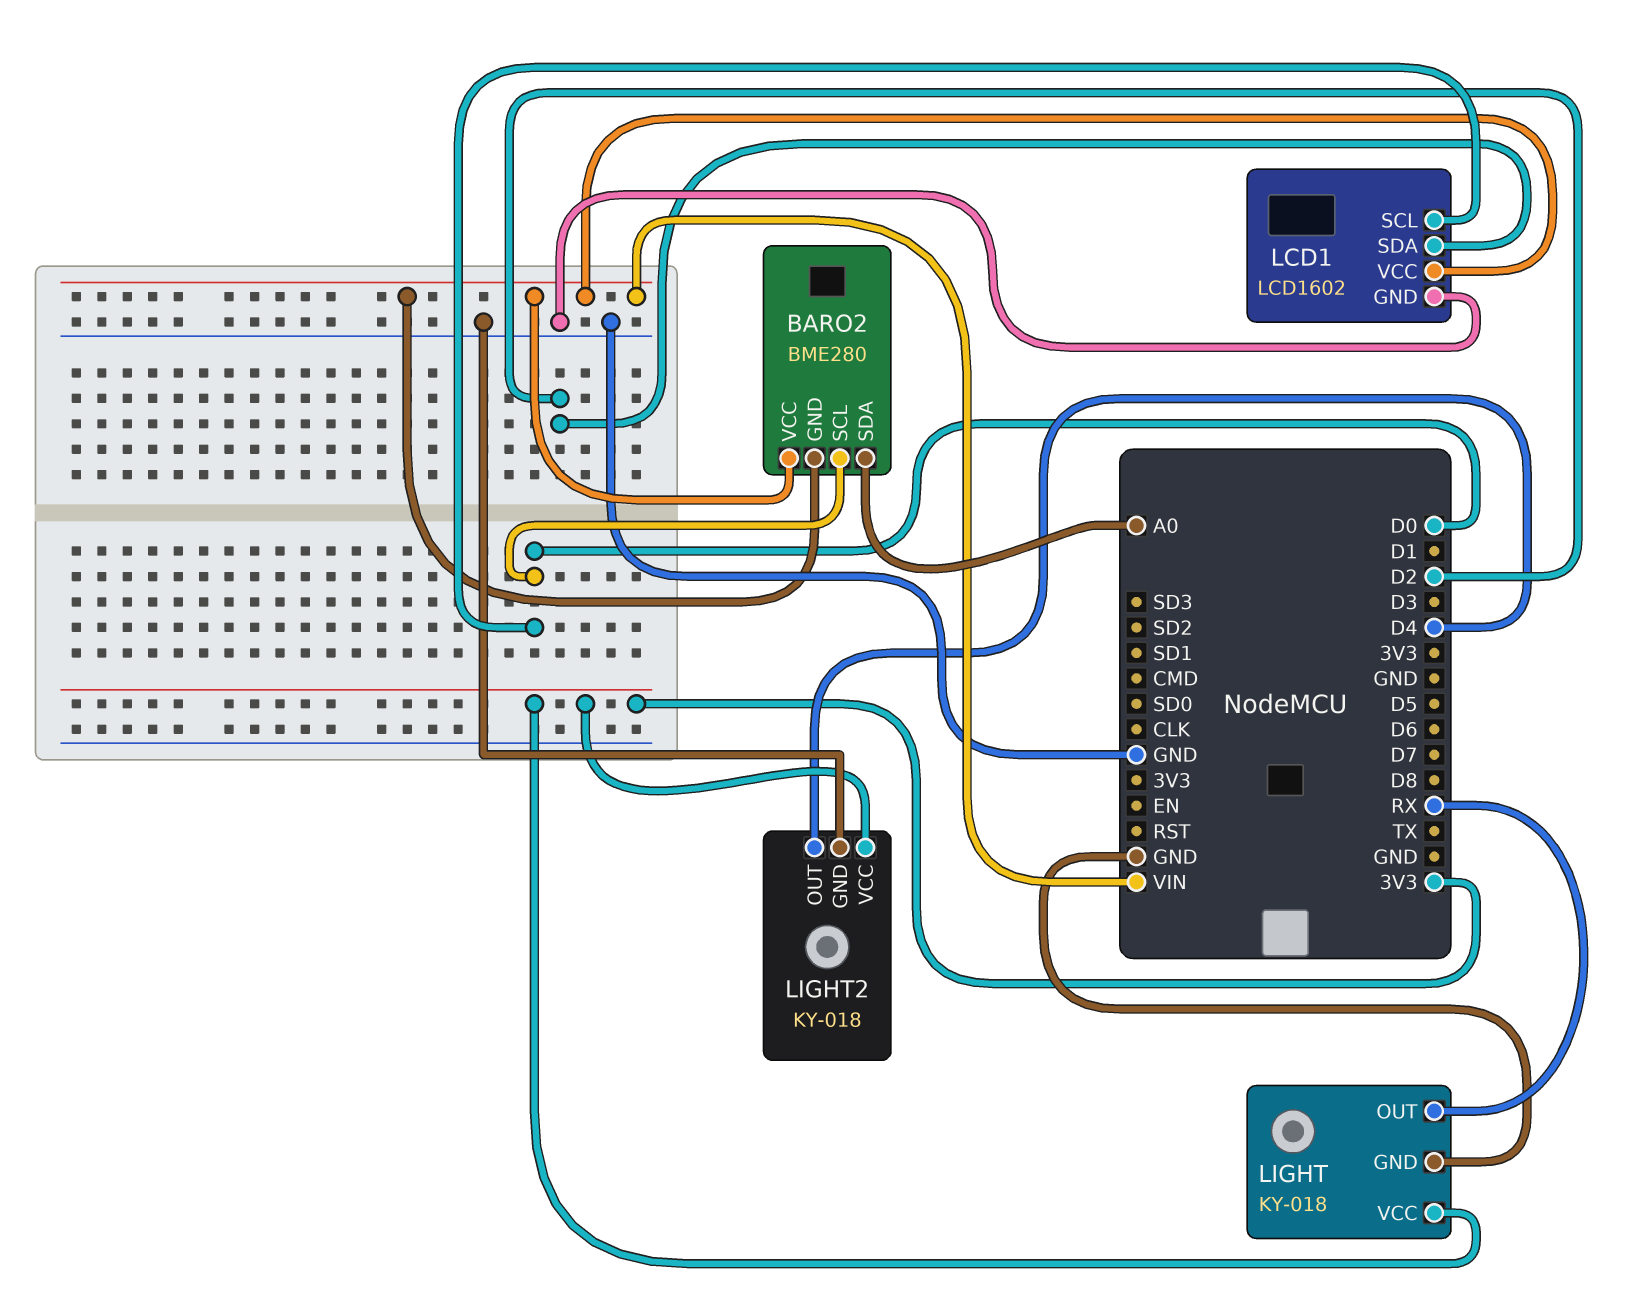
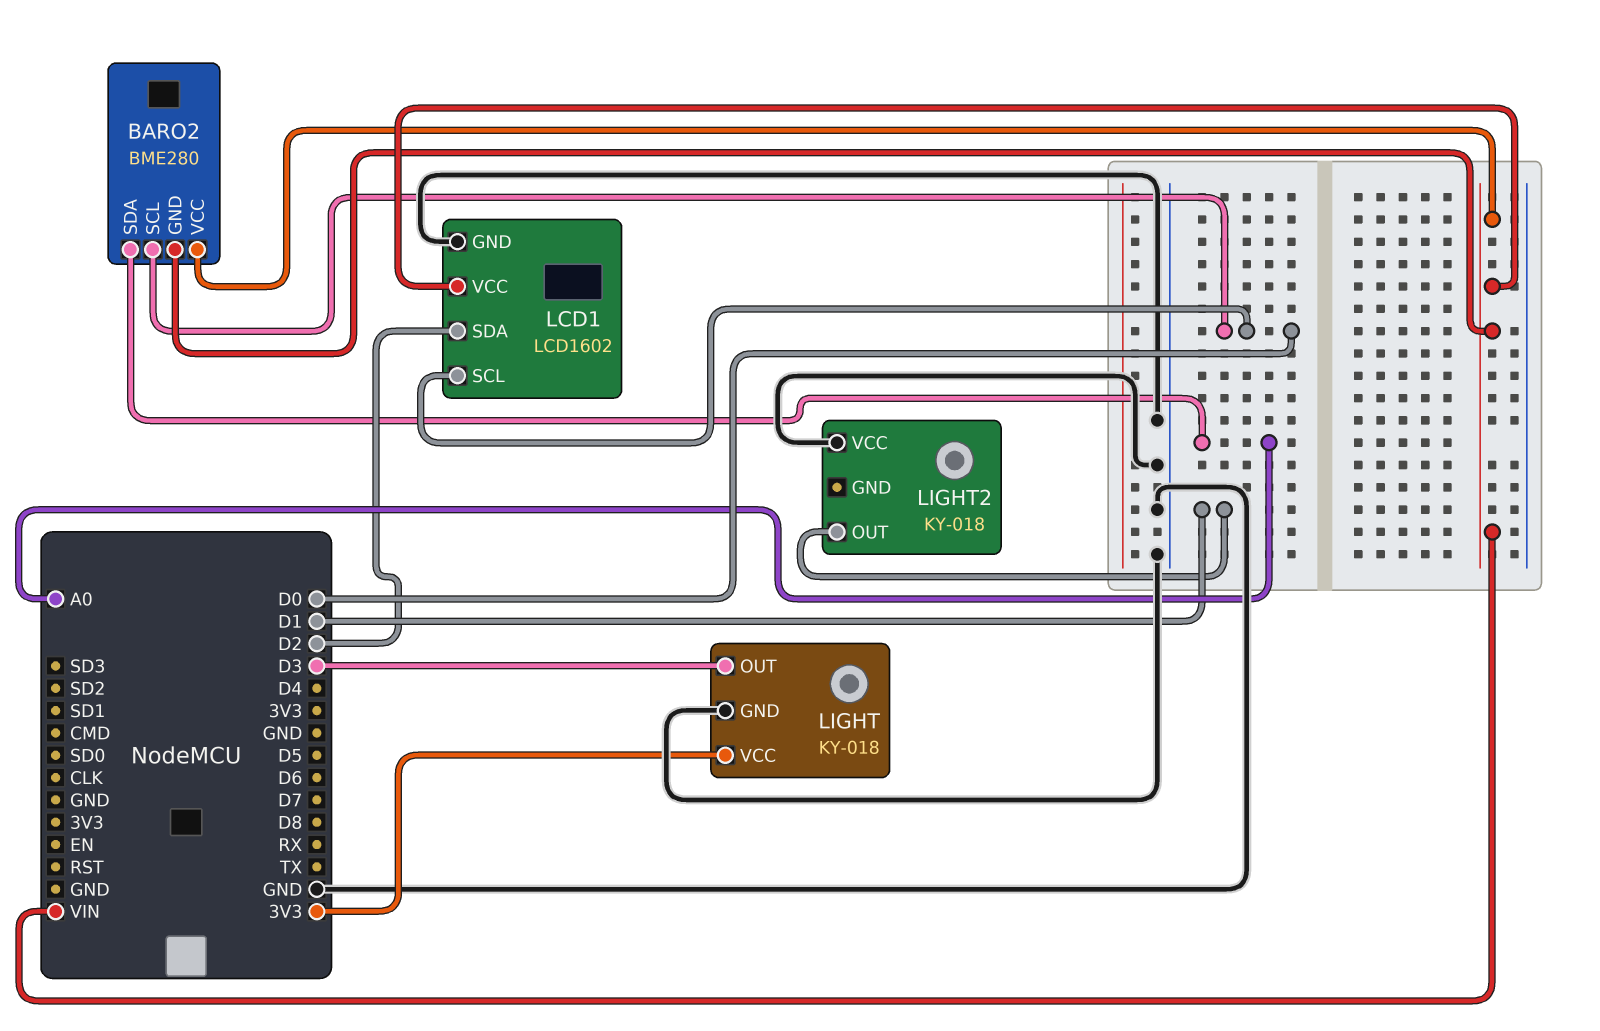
LIGHT pin OUT: RX -> D3
LIGHT2 pin GND: GND -> none
LIGHT2 pin OUT: D4 -> D1
LIGHT2 pin VCC: 3V3 -> GND

